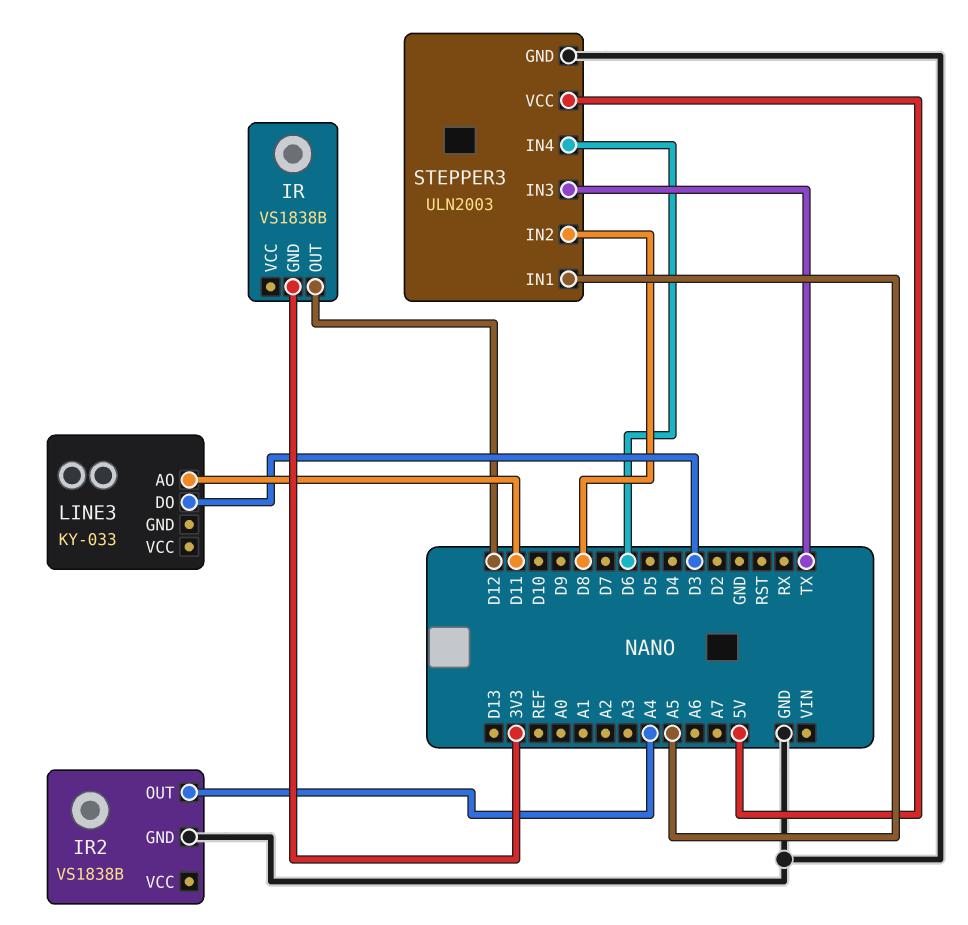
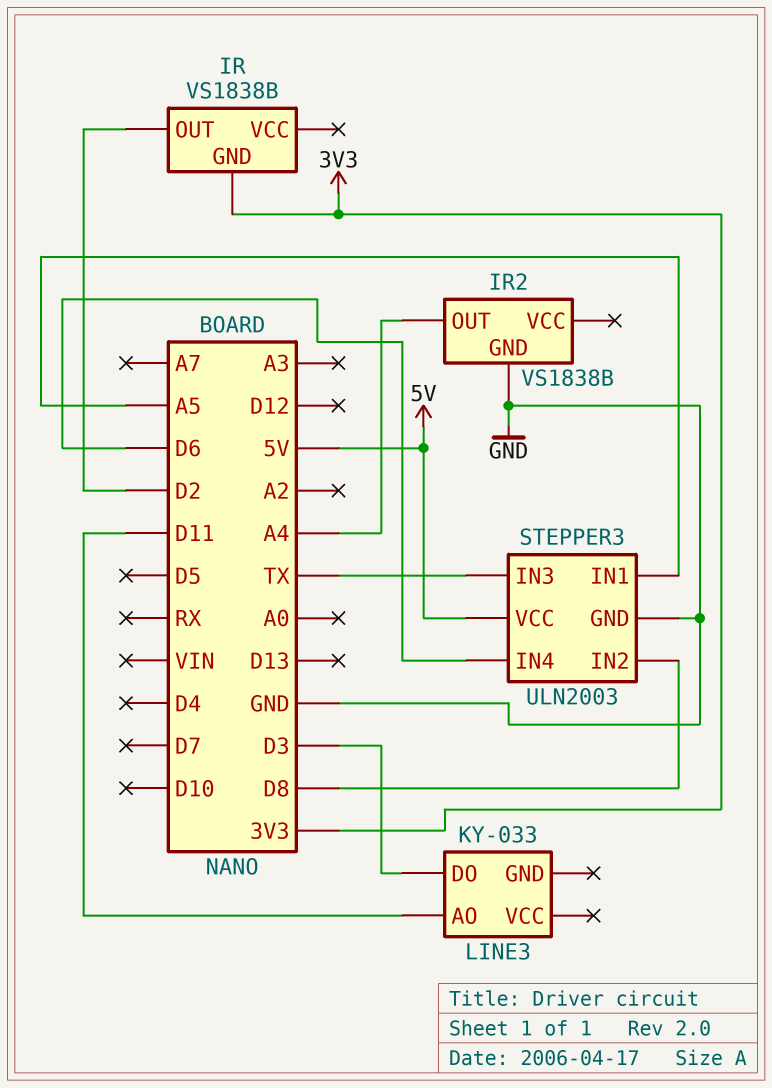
IR pin OUT: D12 -> D2

